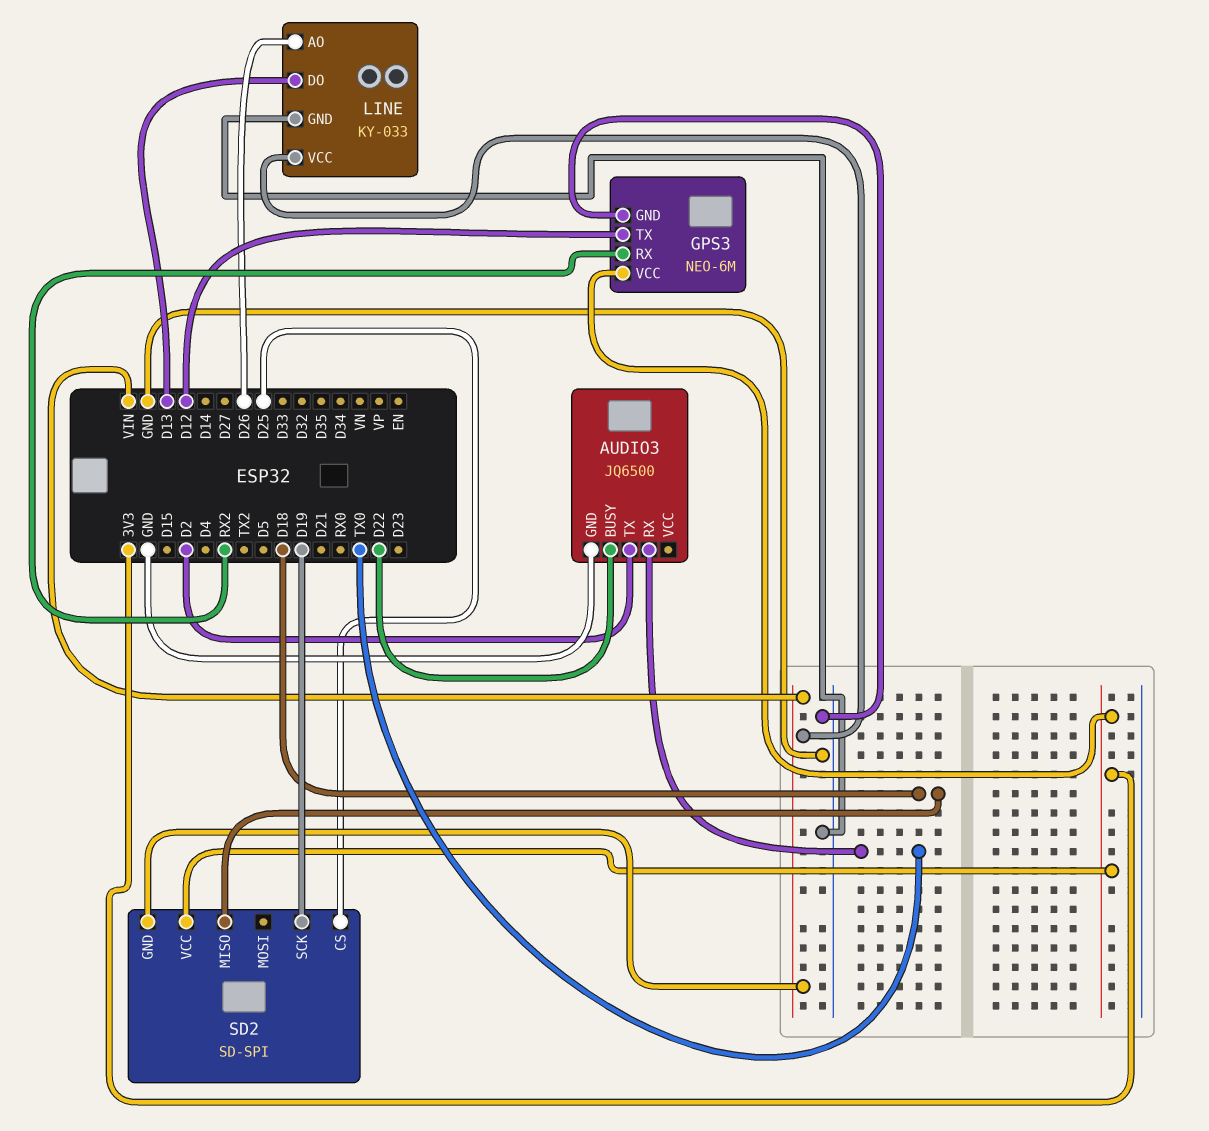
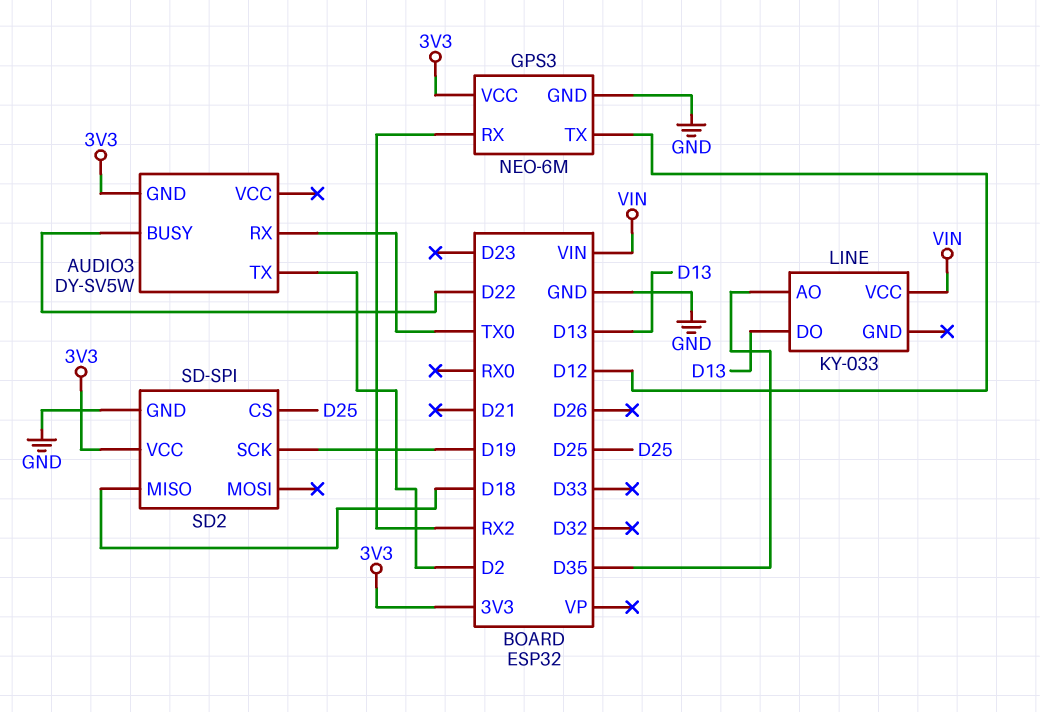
AUDIO3: JQ6500 -> DY-SV5W
AUDIO3 pin GND: GND -> 3V3
LINE pin AO: D26 -> D35
LINE pin GND: GND -> none
SD2 pin GND: VIN -> GND

